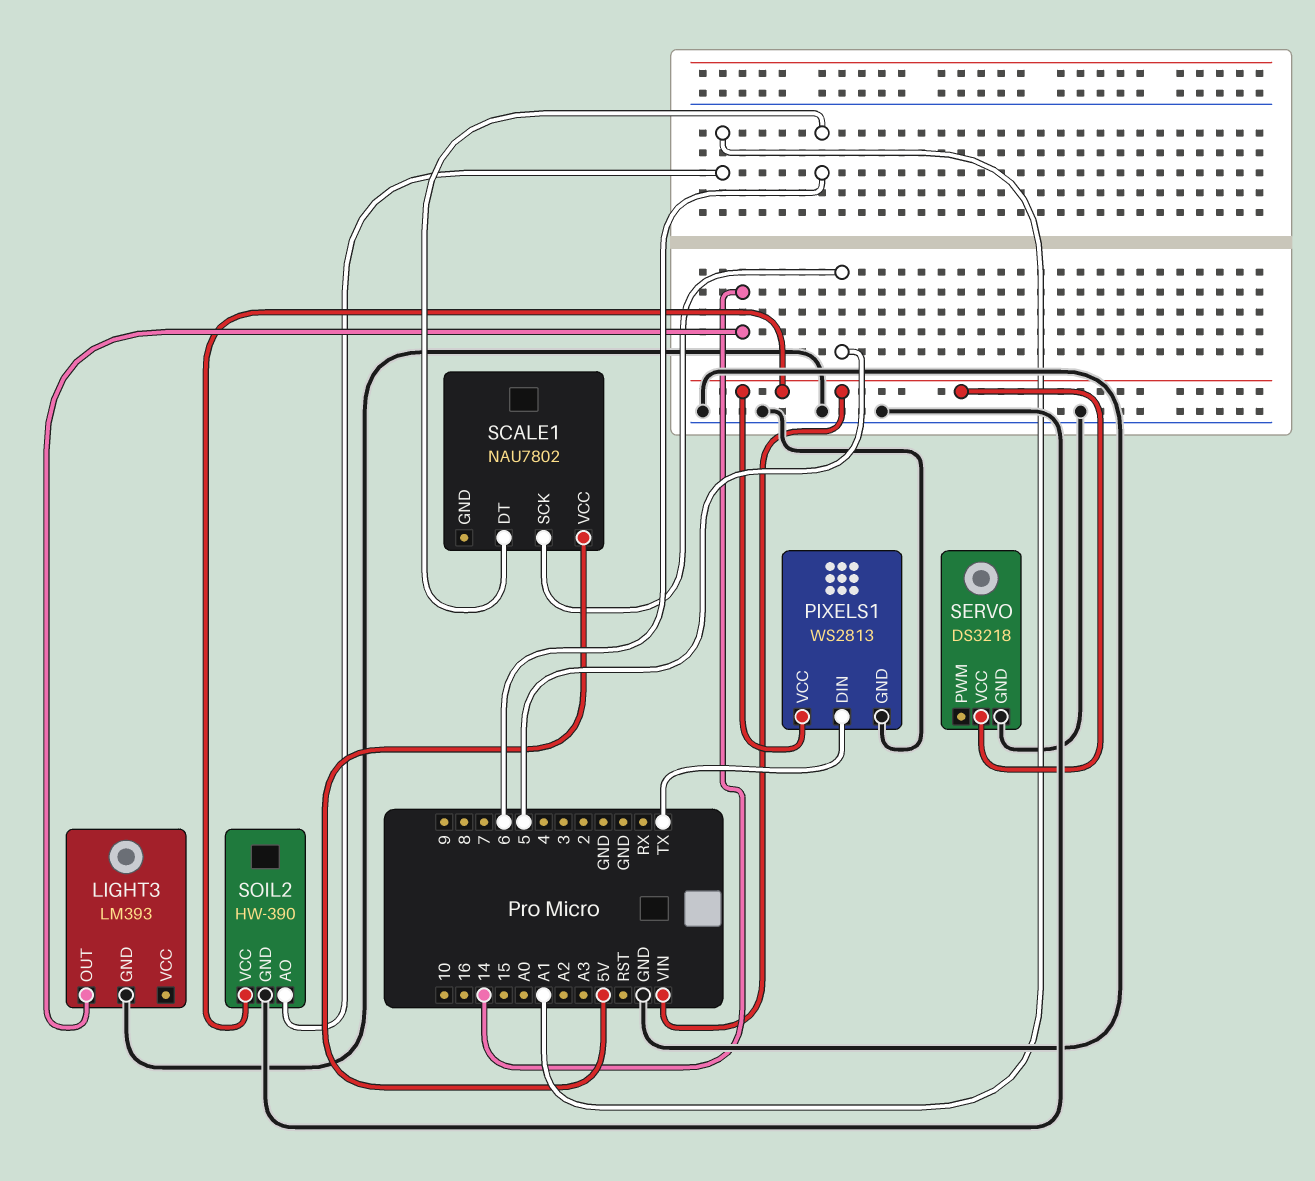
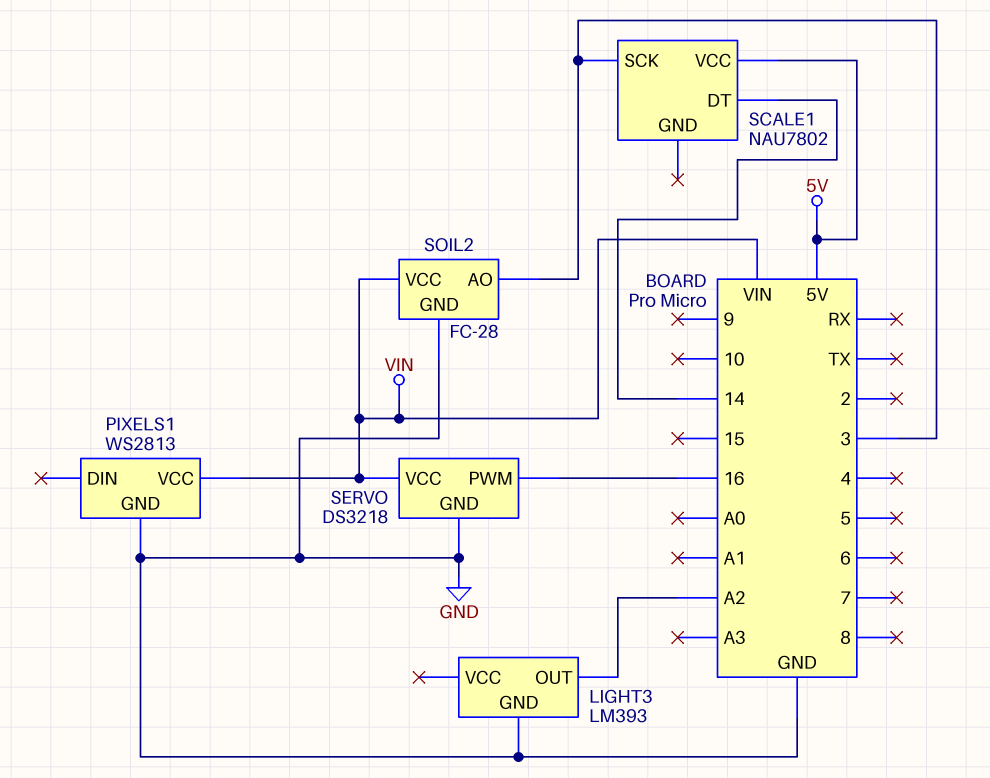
LIGHT3 pin OUT: 14 -> A2
PIXELS1 pin DIN: TX -> none
SCALE1 pin DT: 6 -> 14
SCALE1 pin SCK: 5 -> 3
SERVO pin PWM: none -> 16
SOIL2: HW-390 -> FC-28
SOIL2 pin AO: A1 -> 3

